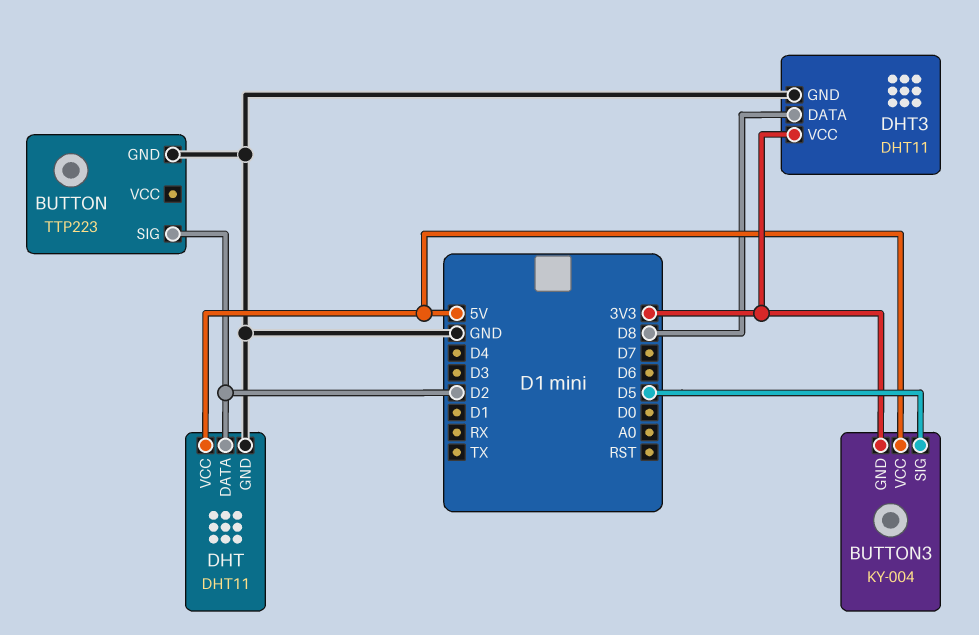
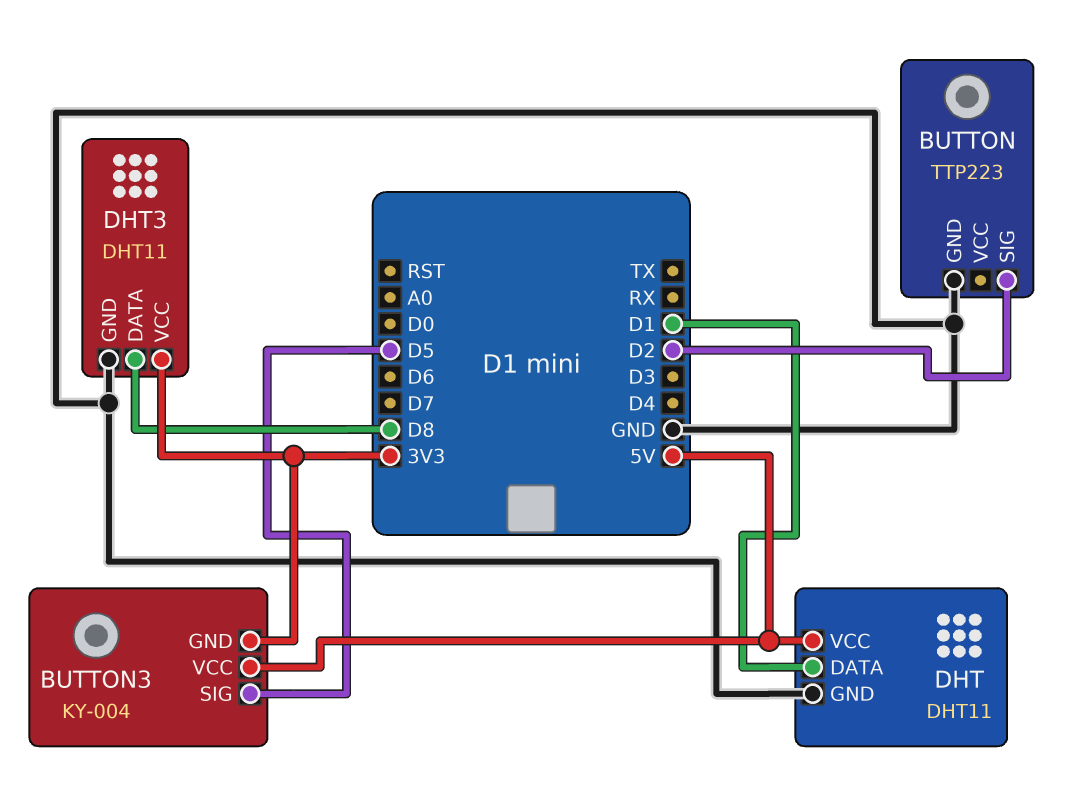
DHT pin DATA: D2 -> D1

